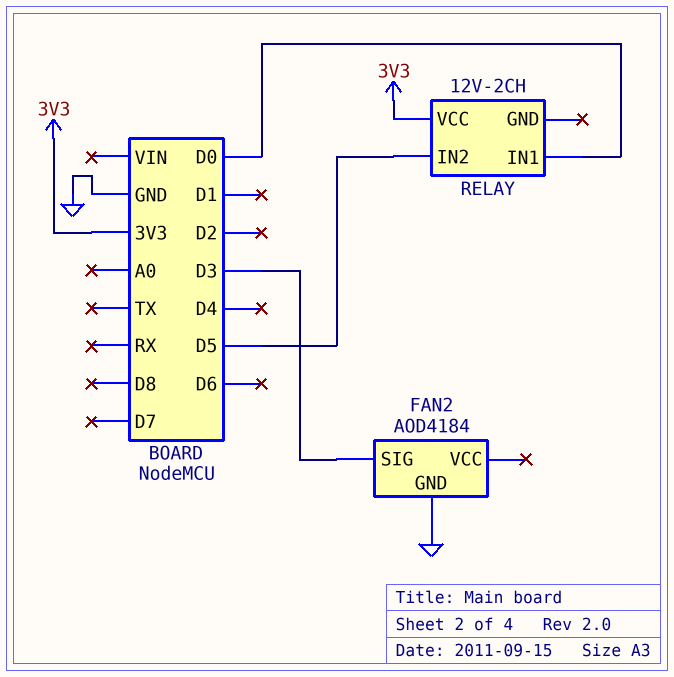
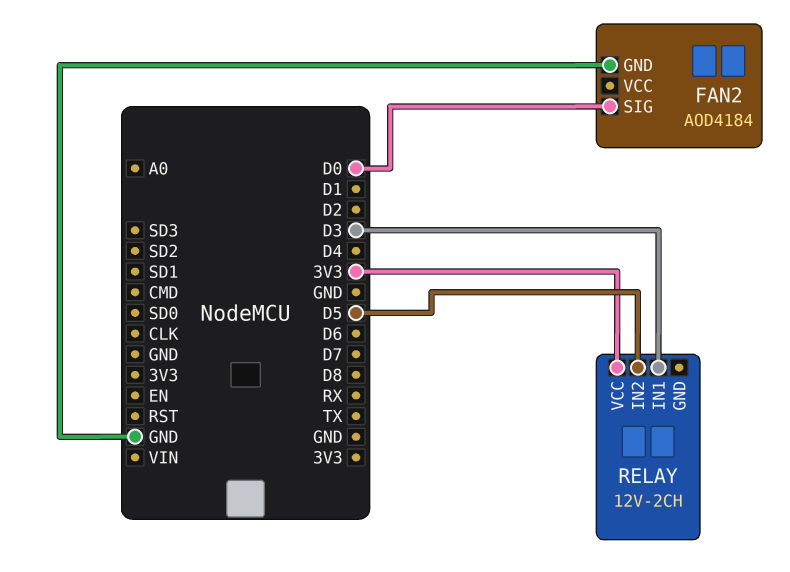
FAN2 pin SIG: D3 -> D0
RELAY pin IN1: D0 -> D3

